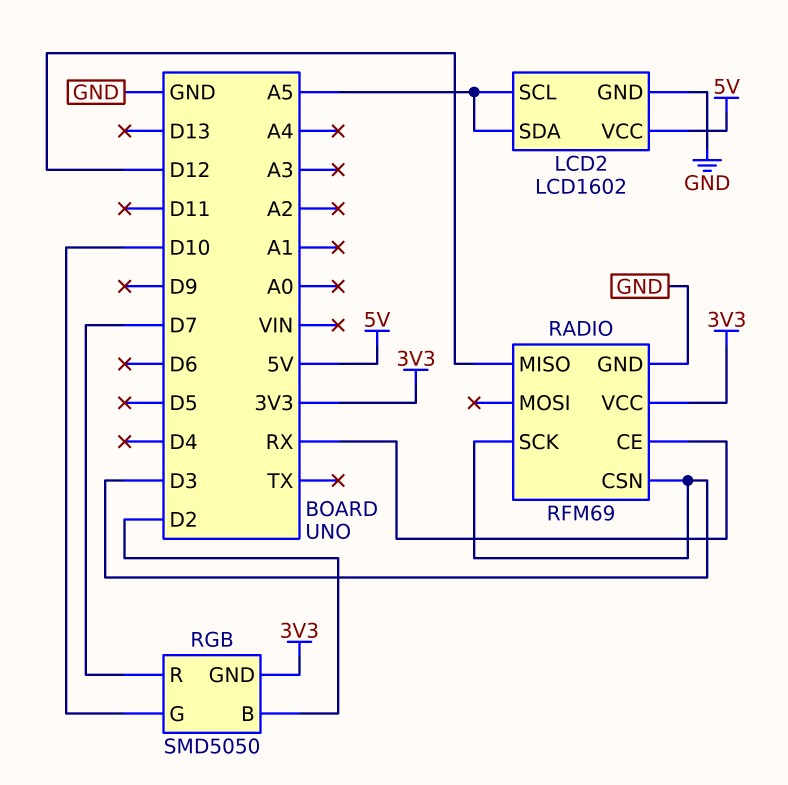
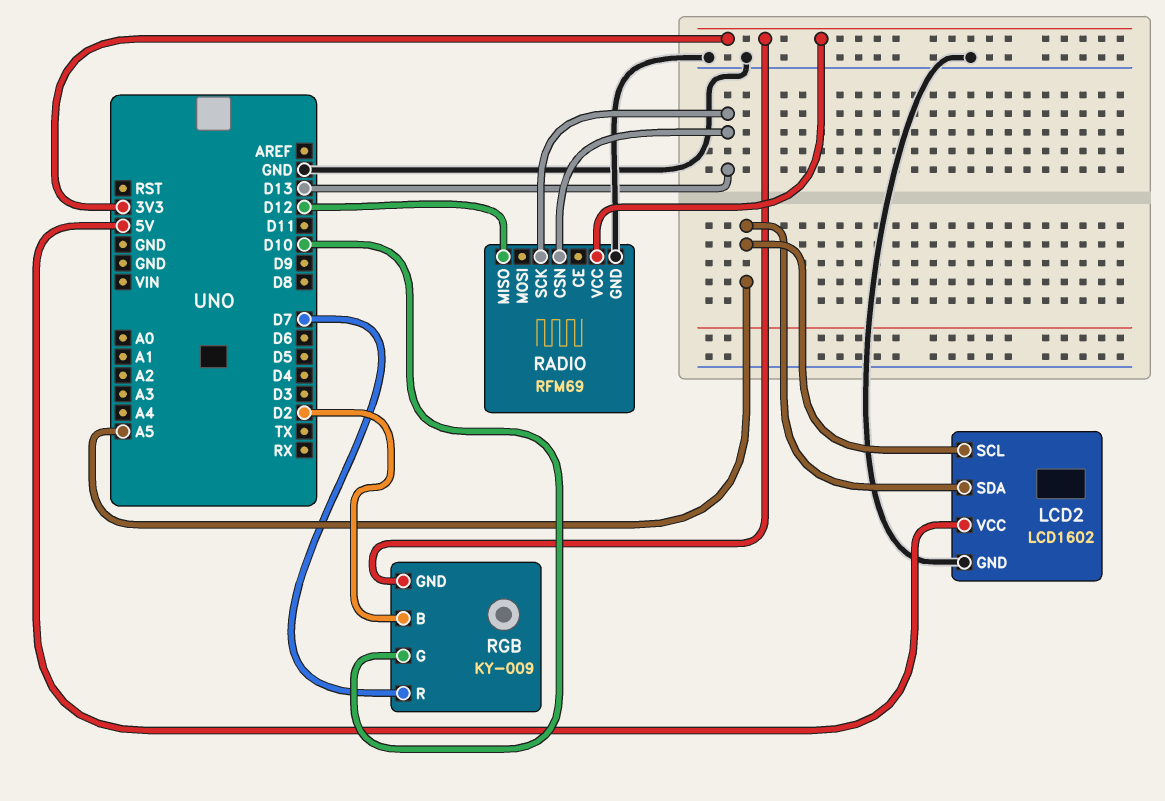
RADIO pin CE: RX -> none
RADIO pin CSN: D3 -> D13
RADIO pin SCK: D3 -> D13
RGB: SMD5050 -> KY-009

